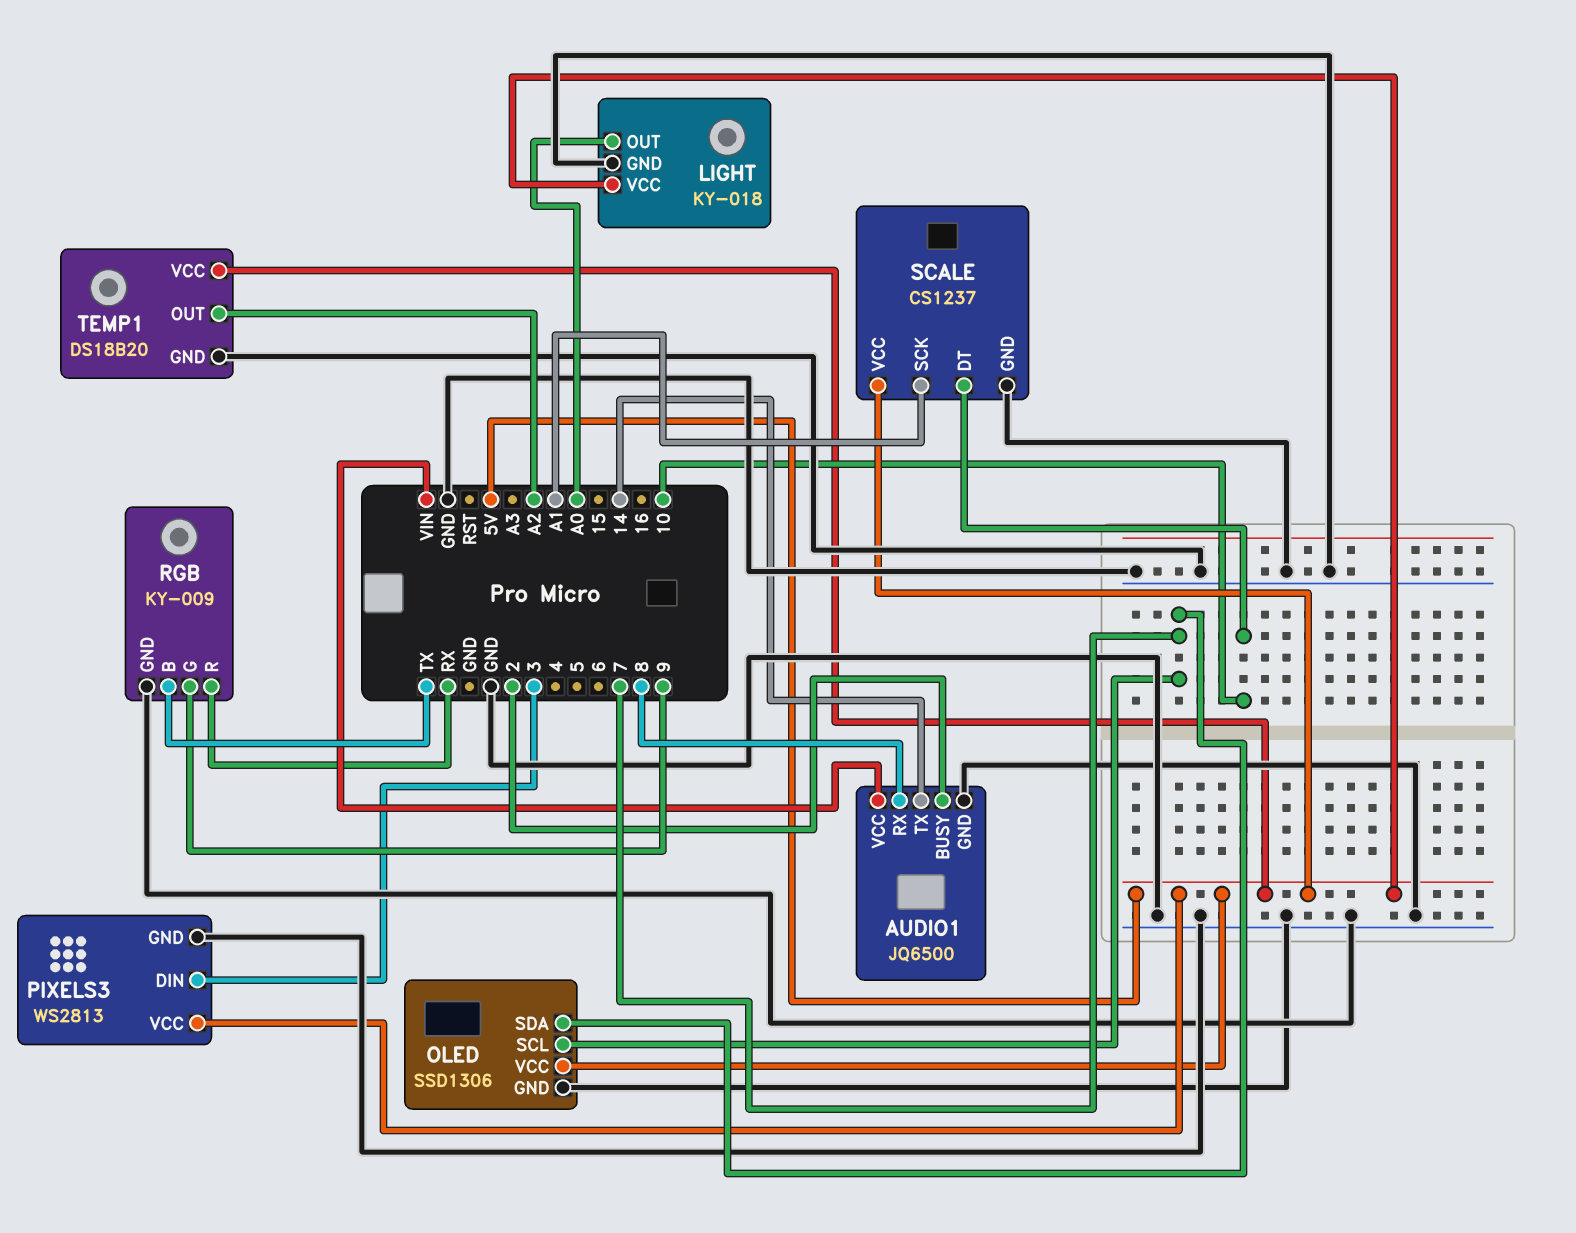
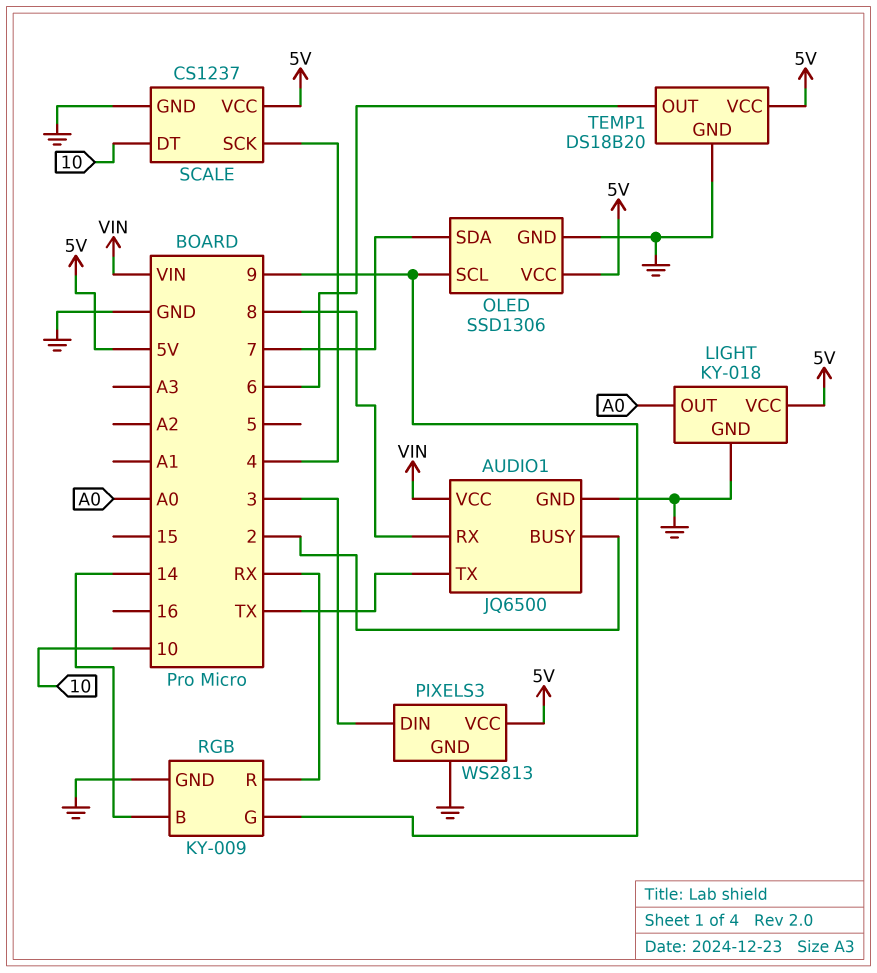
AUDIO1 pin TX: 14 -> TX
OLED pin SCL: 7 -> 9
RGB pin B: TX -> 14
SCALE pin SCK: A1 -> 4
TEMP1 pin OUT: A2 -> 6

